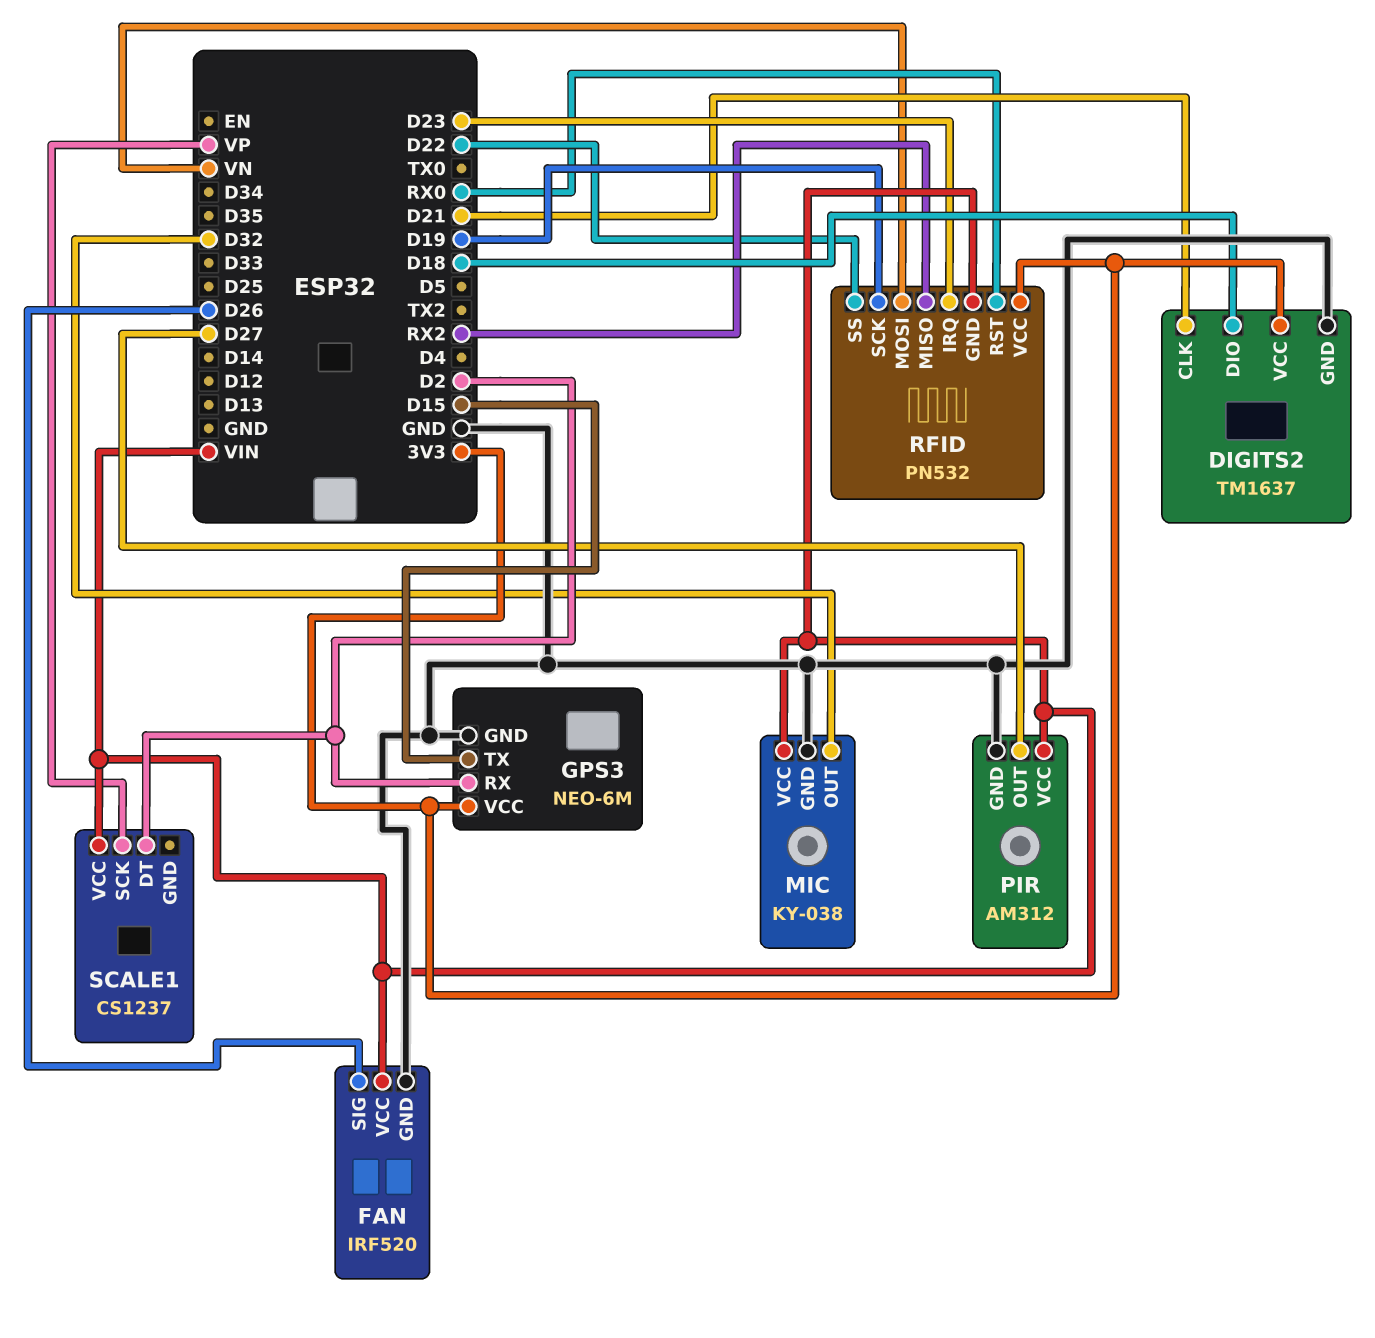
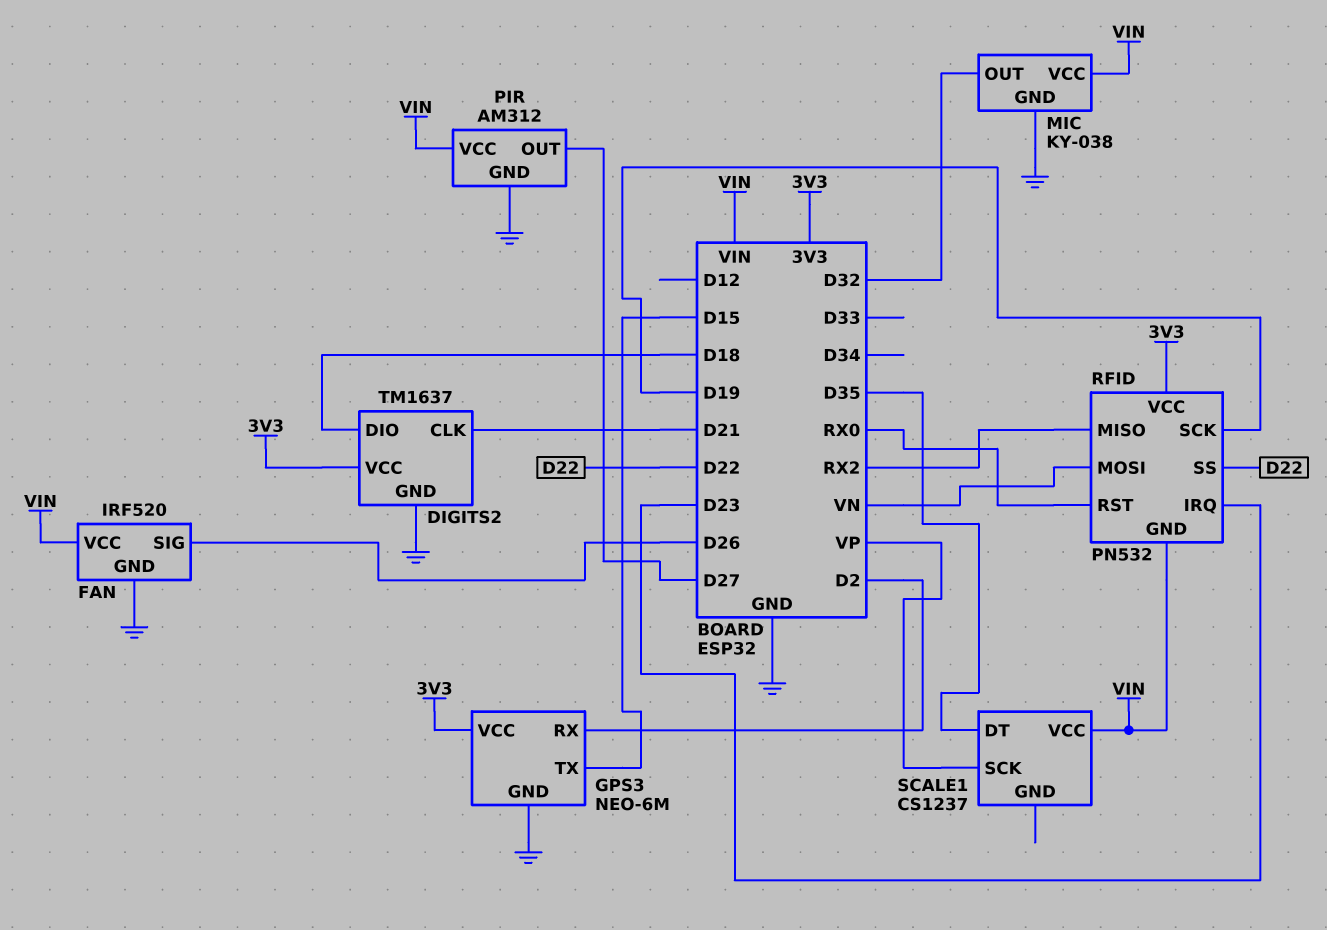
SCALE1 pin DT: D2 -> D35

